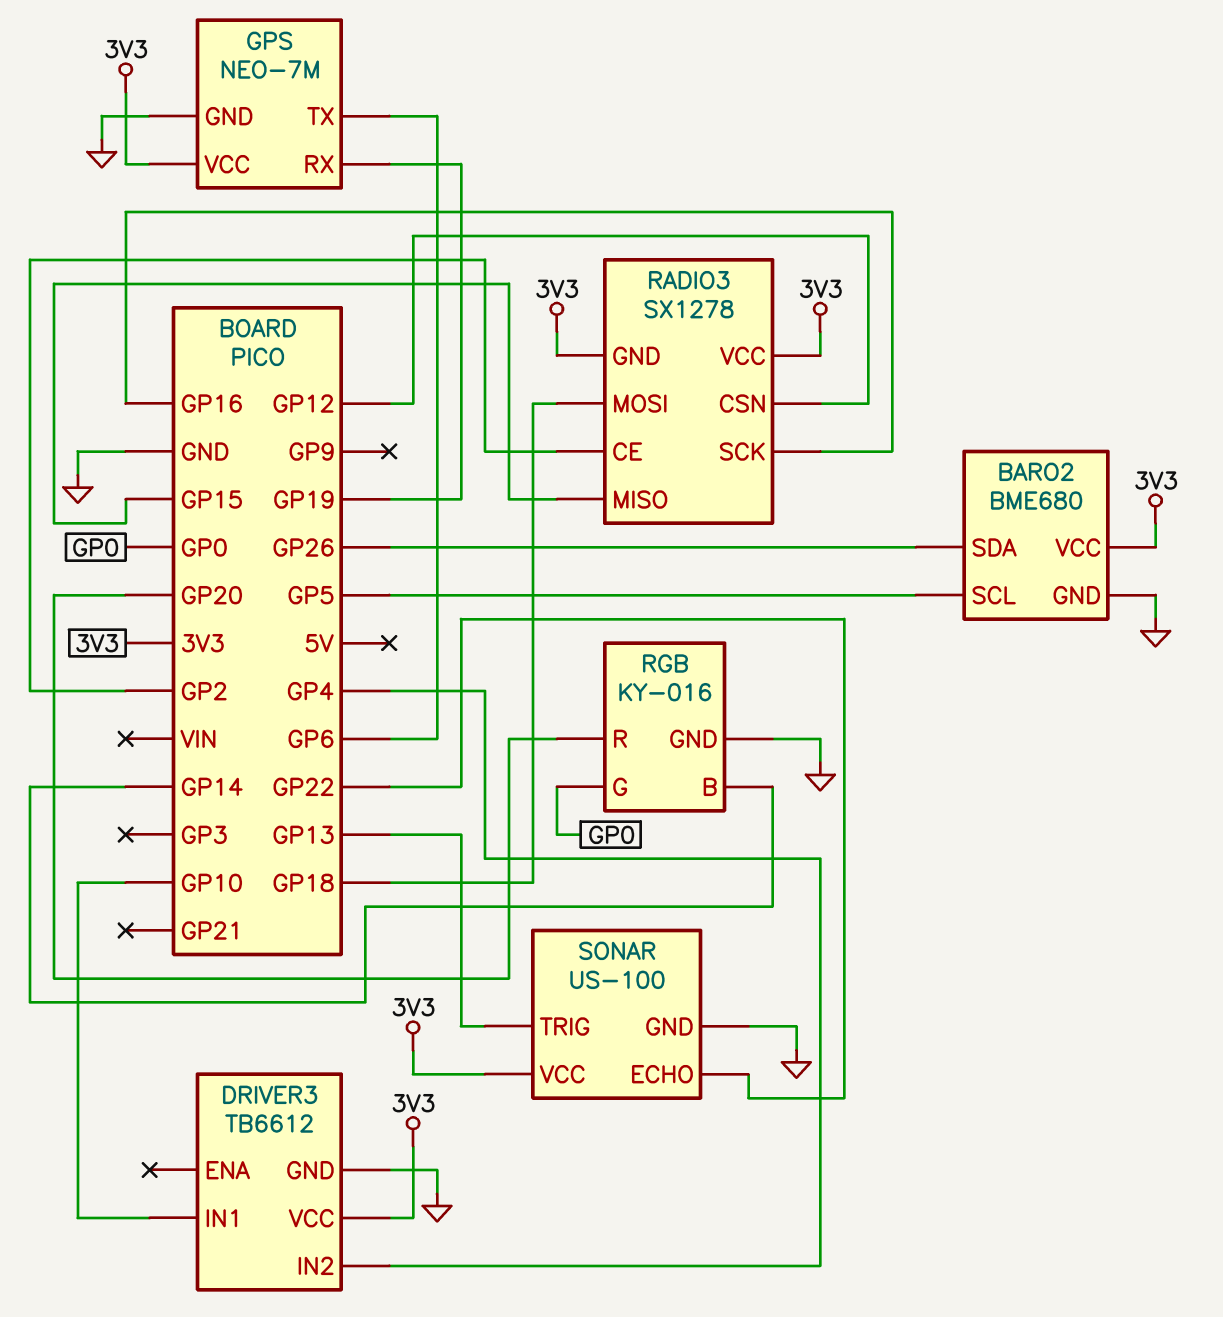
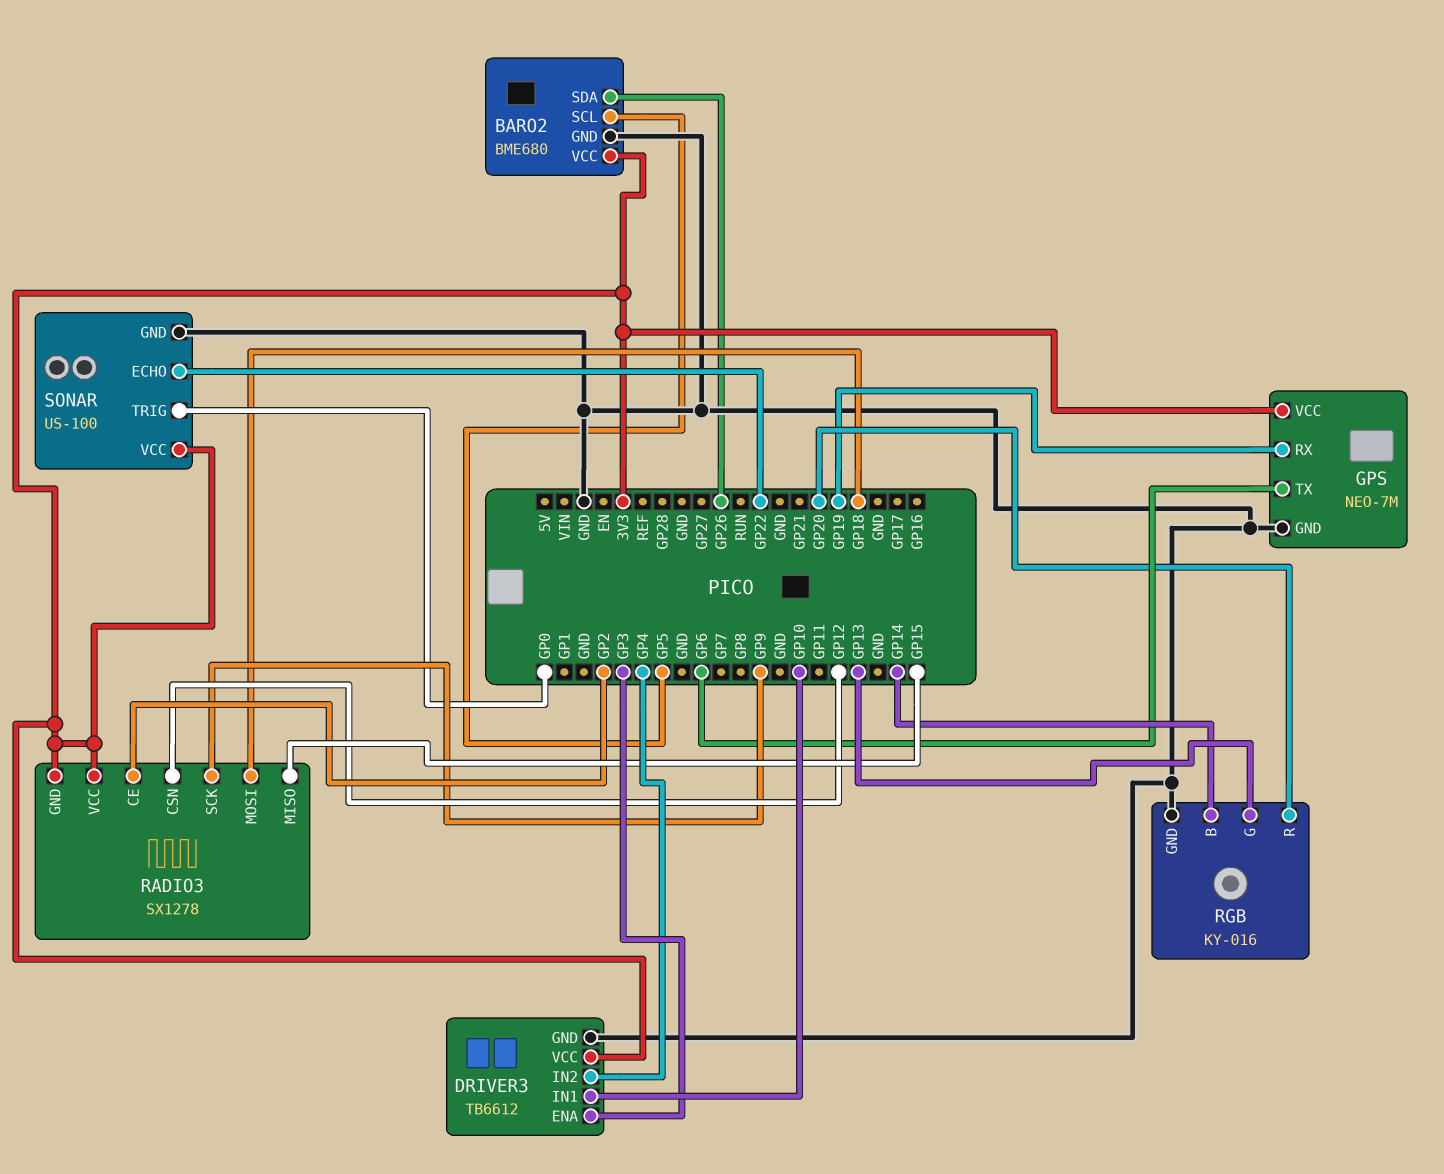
DRIVER3 pin ENA: none -> GP3
RADIO3 pin SCK: GP16 -> GP9
RGB pin G: GP0 -> GP13
SONAR pin TRIG: GP13 -> GP0

